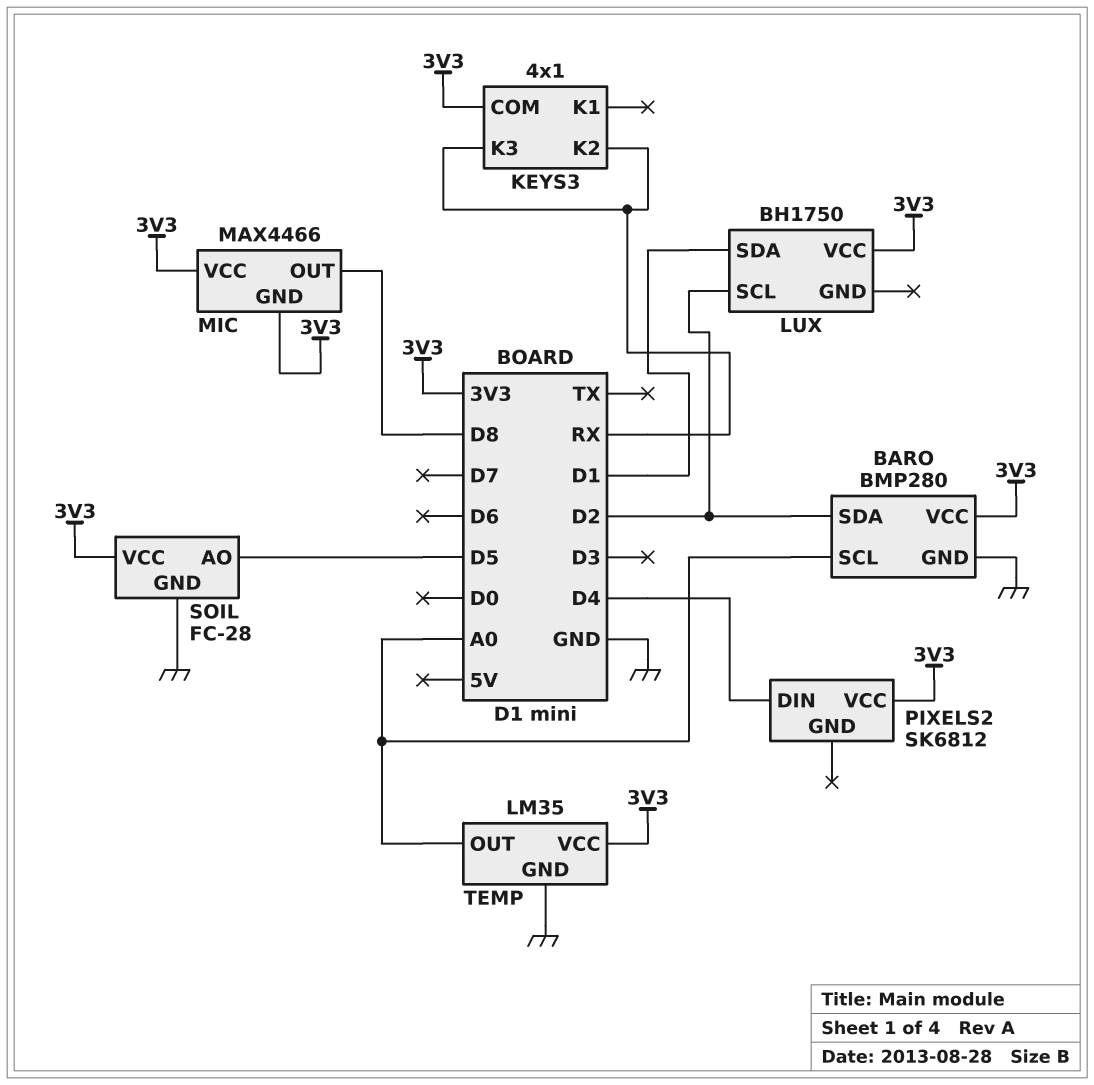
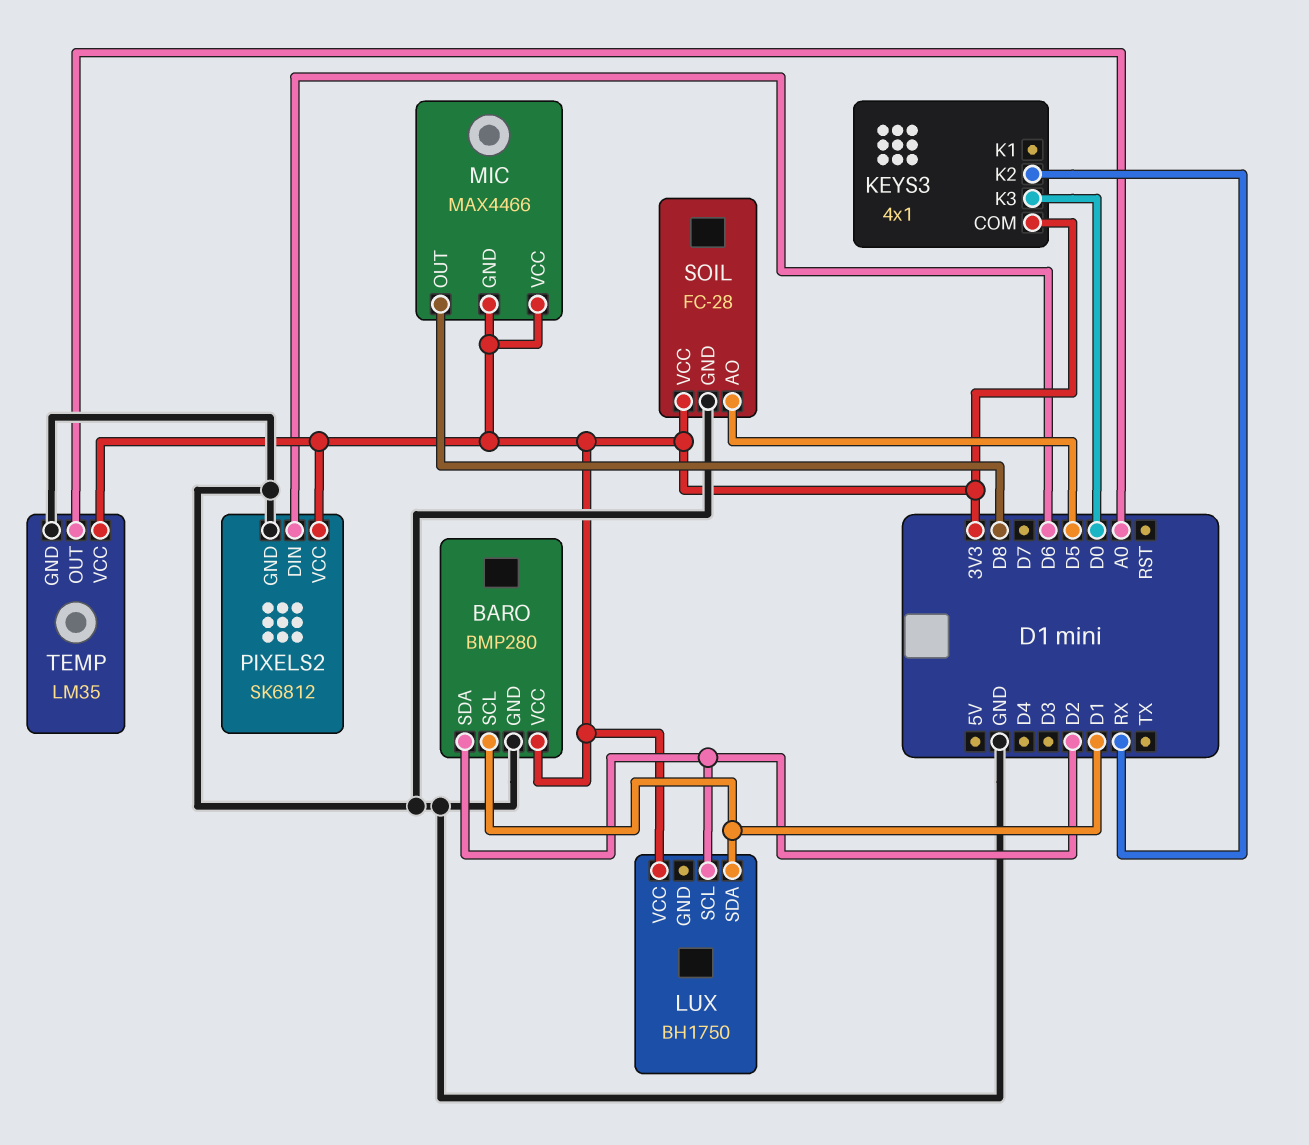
BARO pin SCL: A0 -> D1
KEYS3 pin K3: RX -> D0
PIXELS2 pin DIN: D4 -> D6
PIXELS2 pin GND: none -> GND

